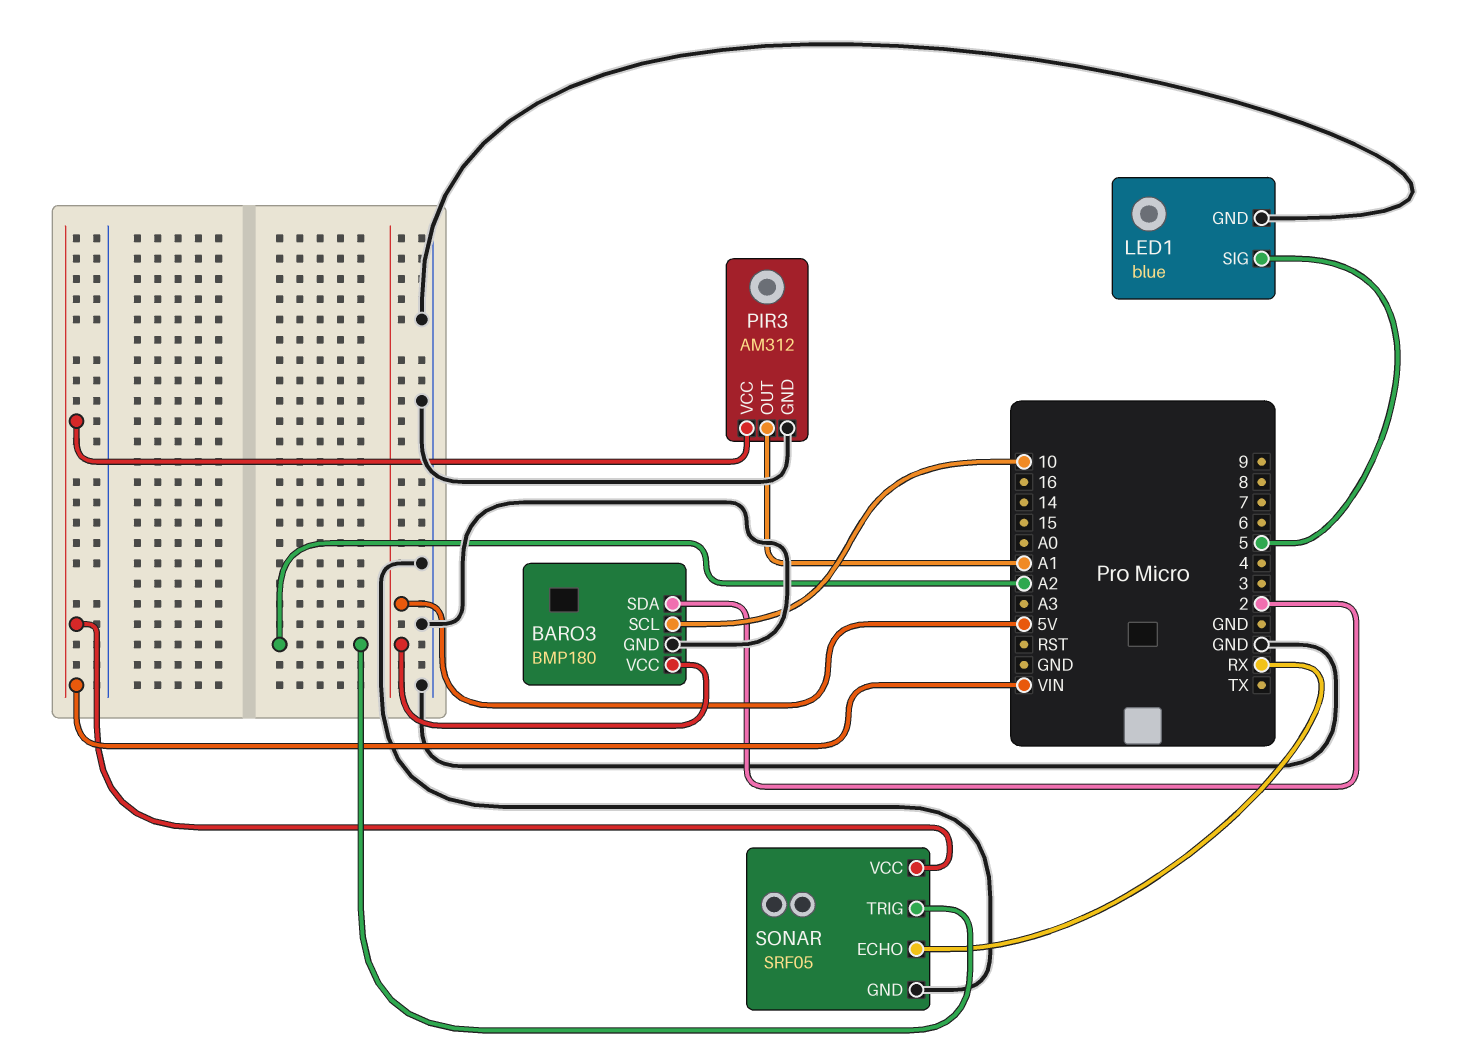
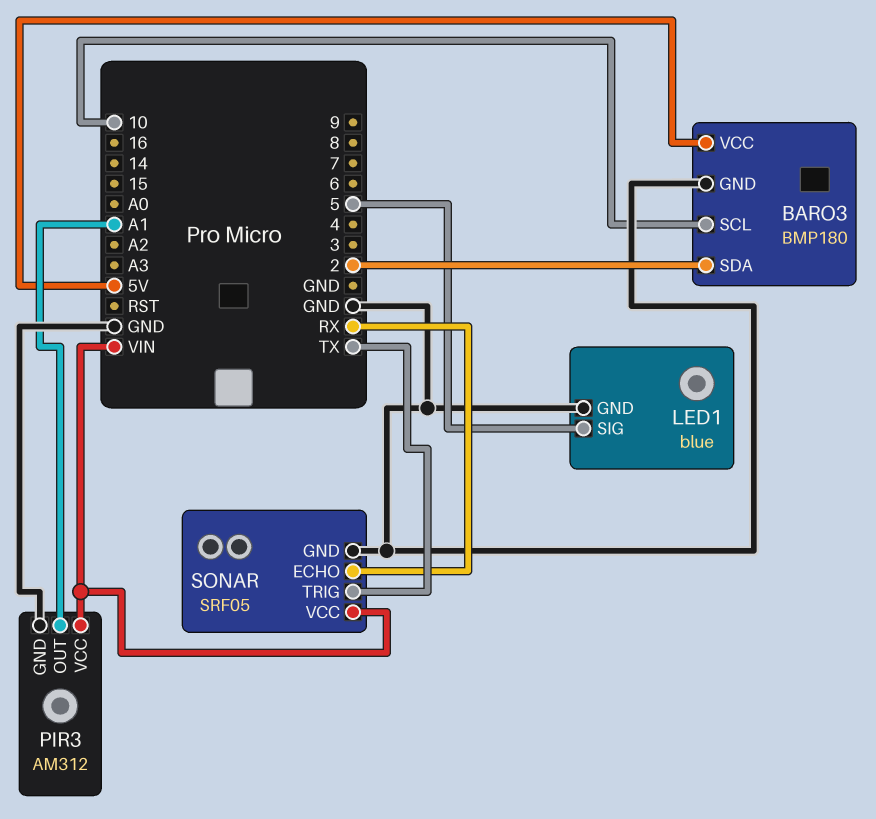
SONAR pin TRIG: A2 -> TX

